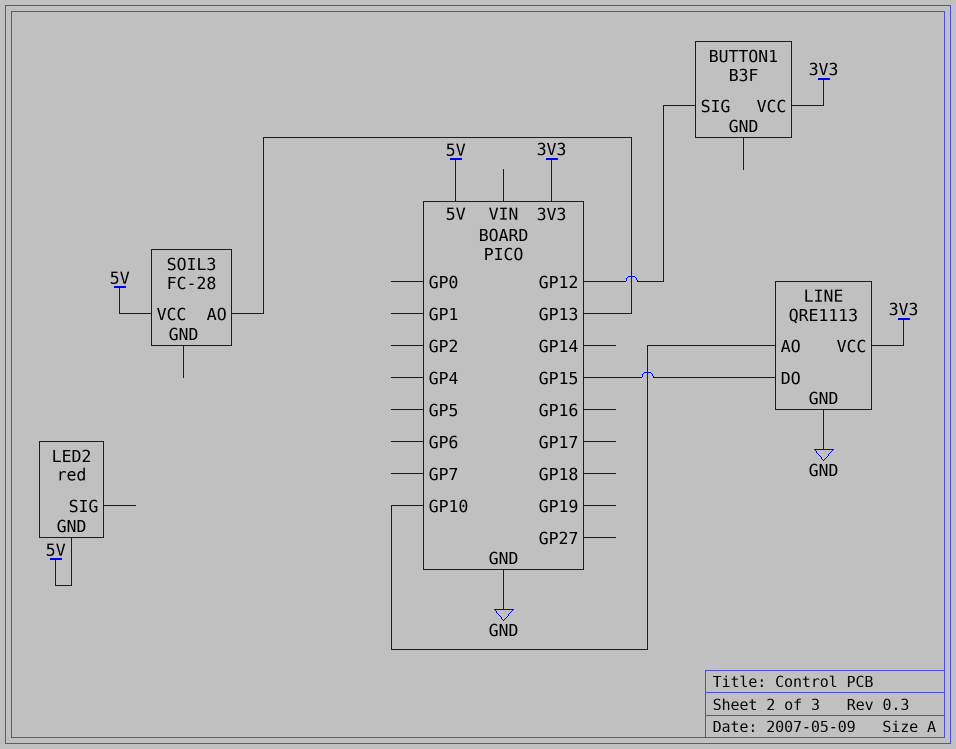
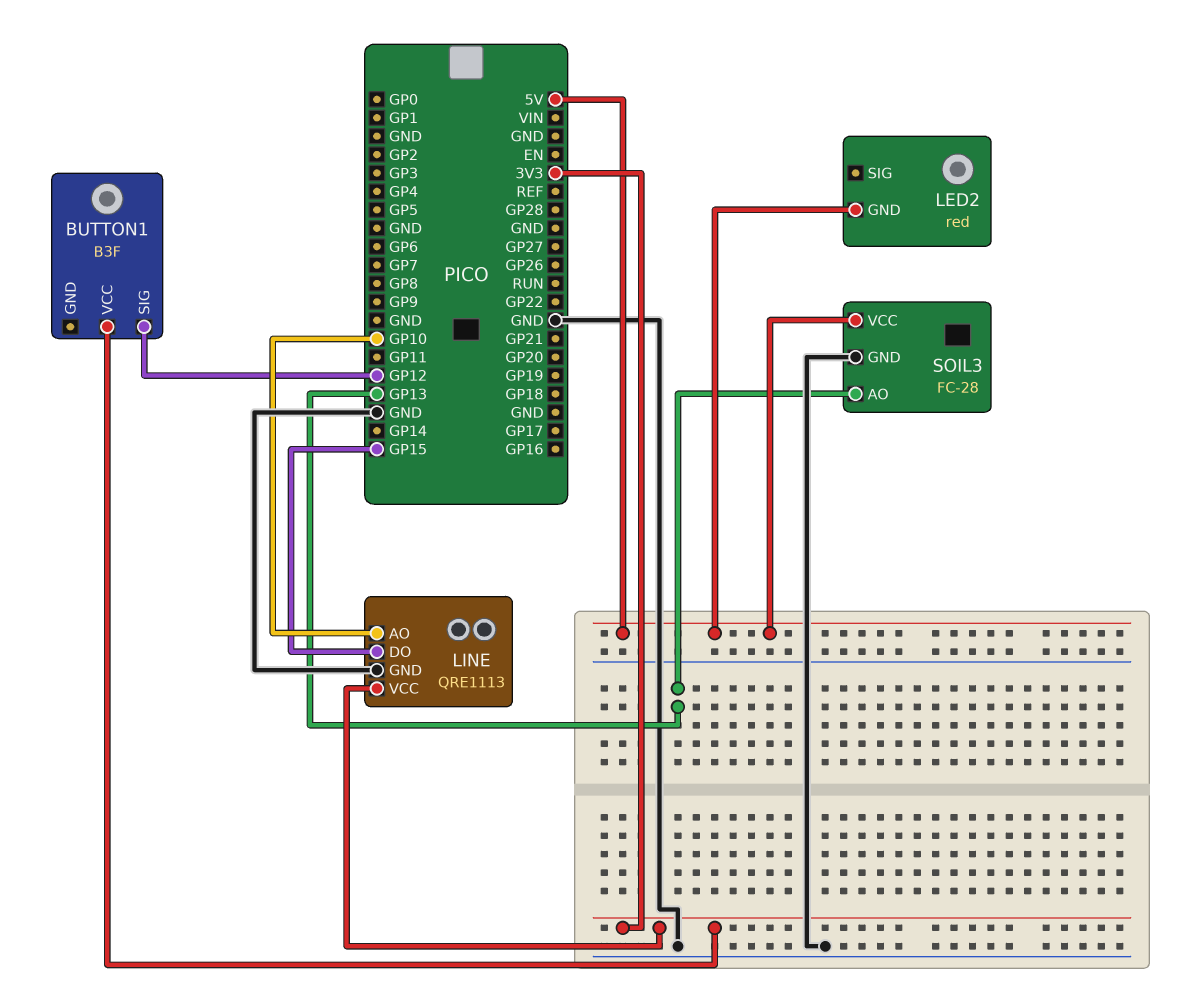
SOIL3 pin GND: none -> GND

